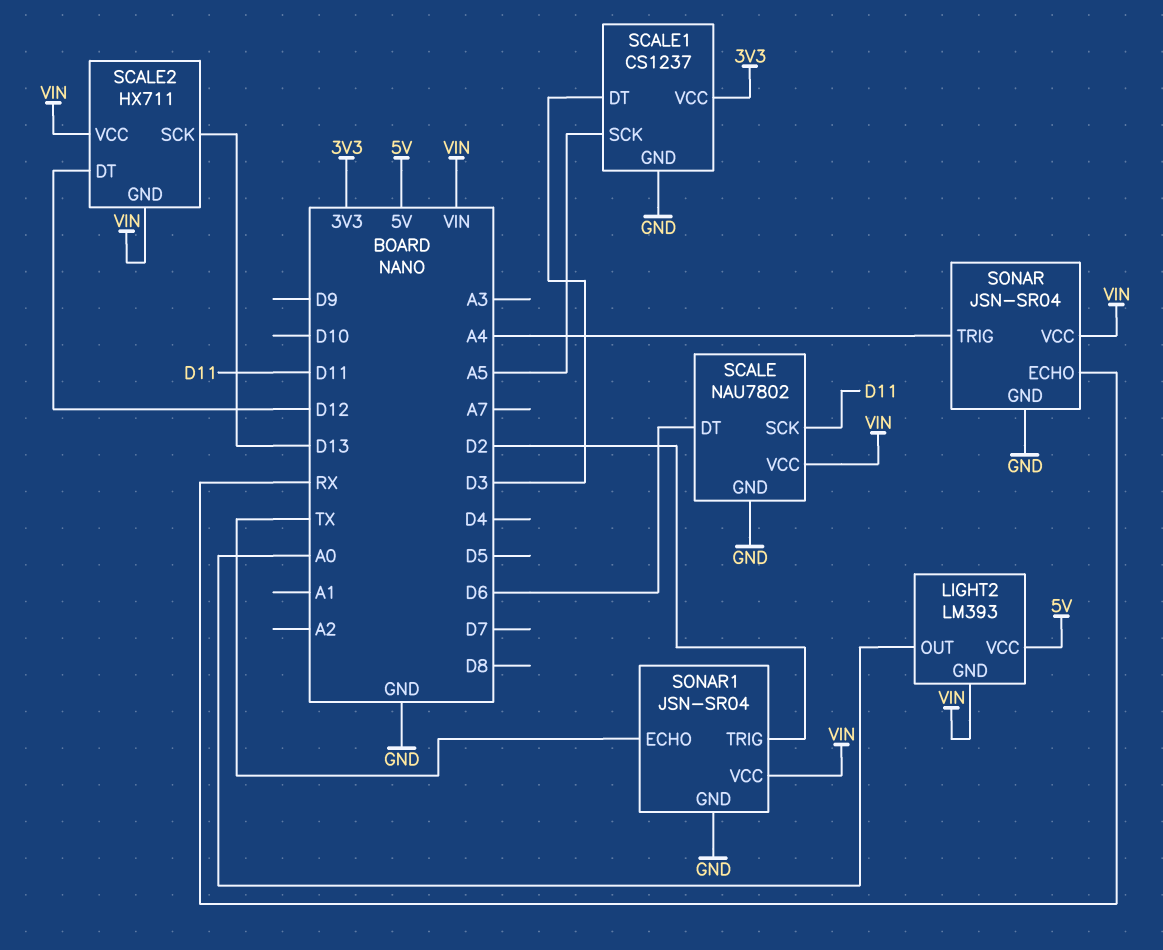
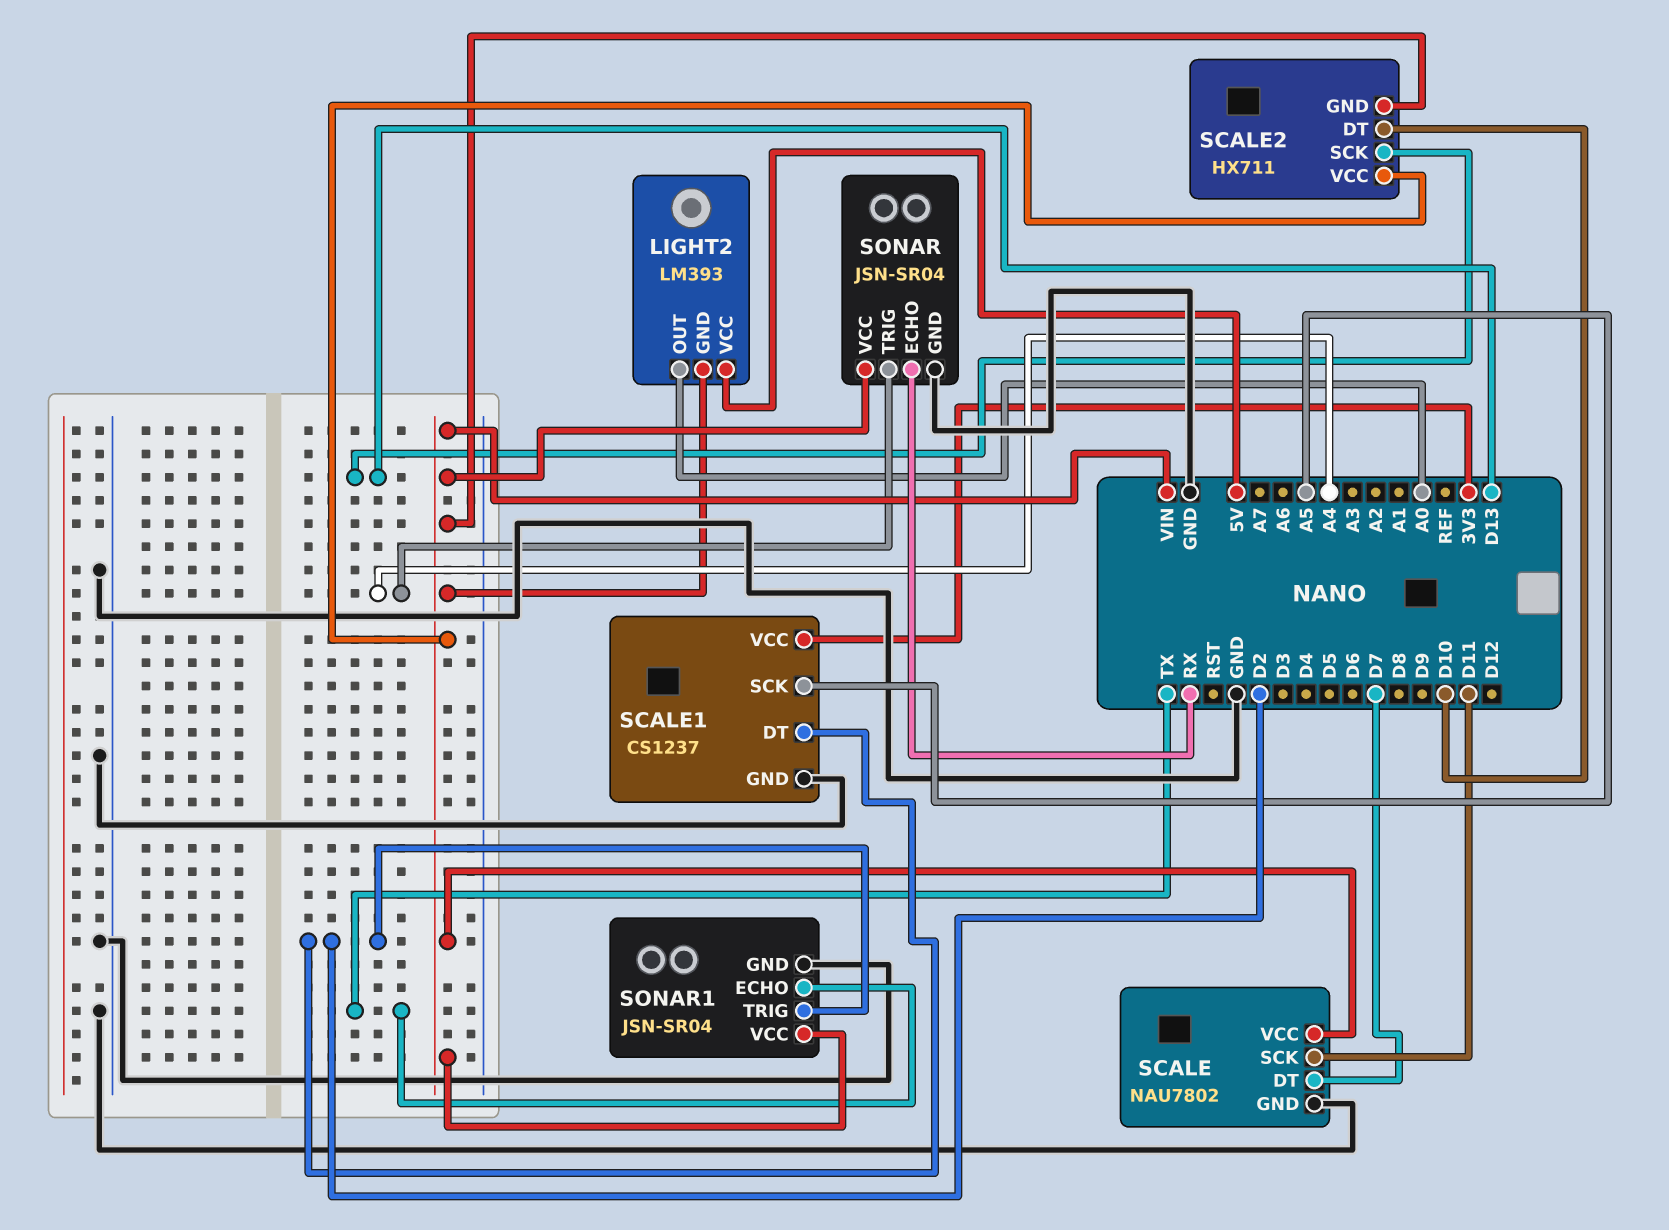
SCALE pin DT: D6 -> D7
SCALE1 pin DT: D3 -> D2
SCALE2 pin DT: D12 -> D10

